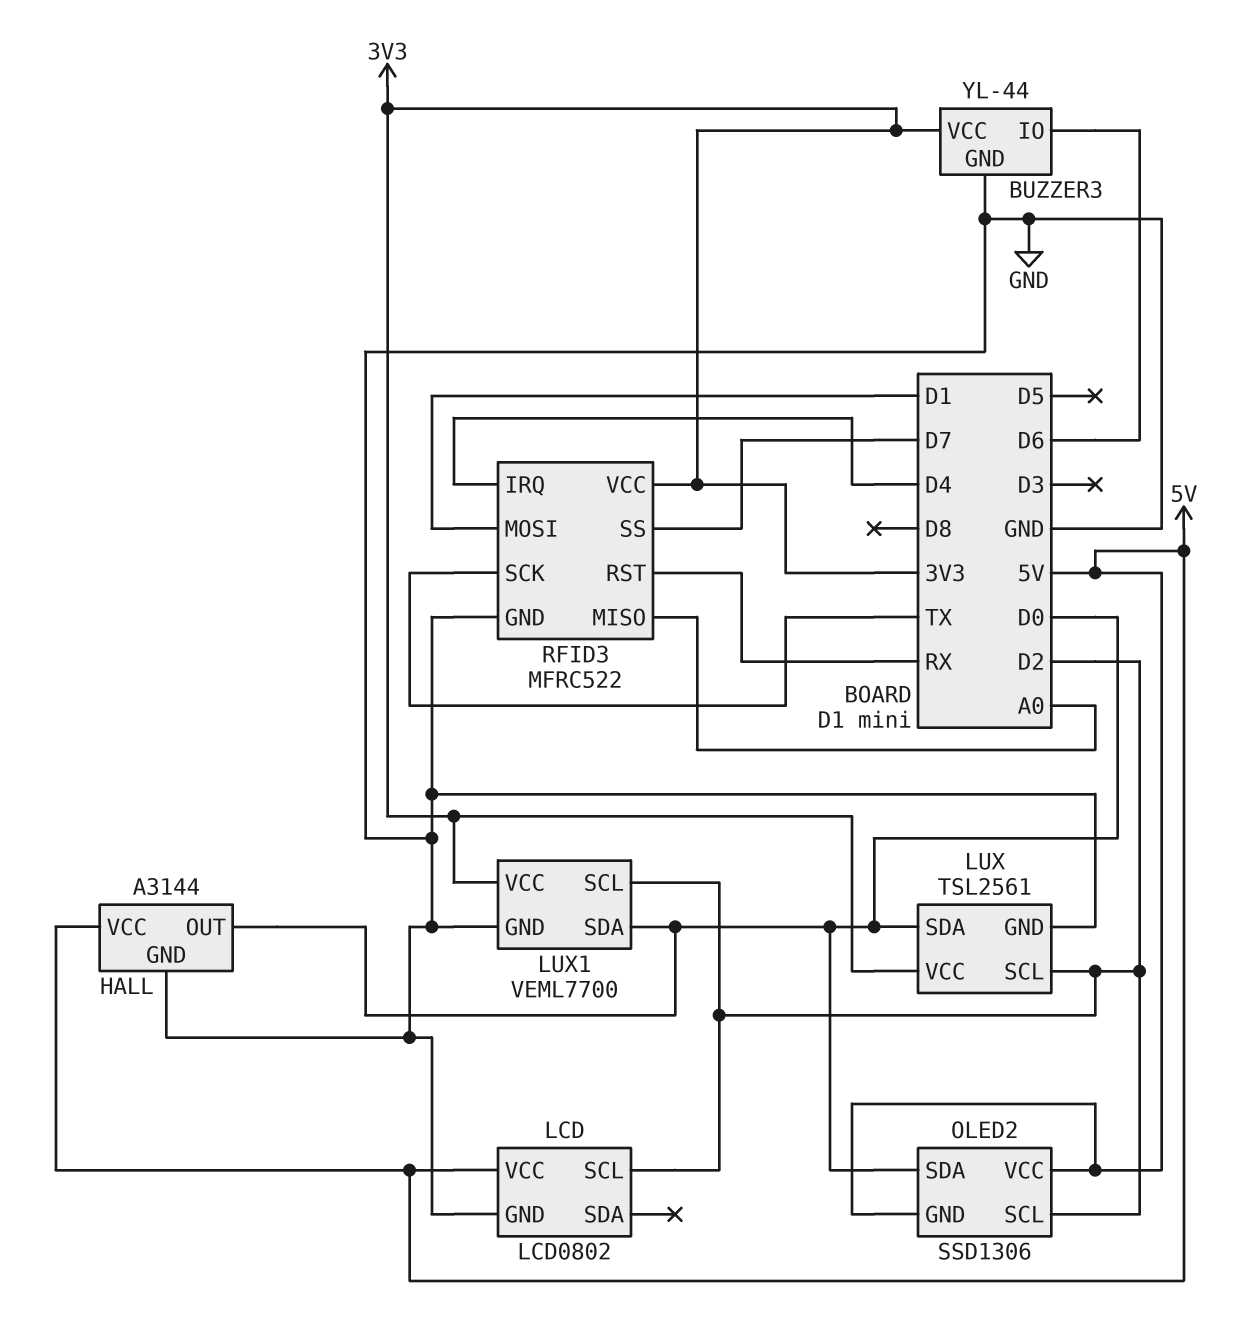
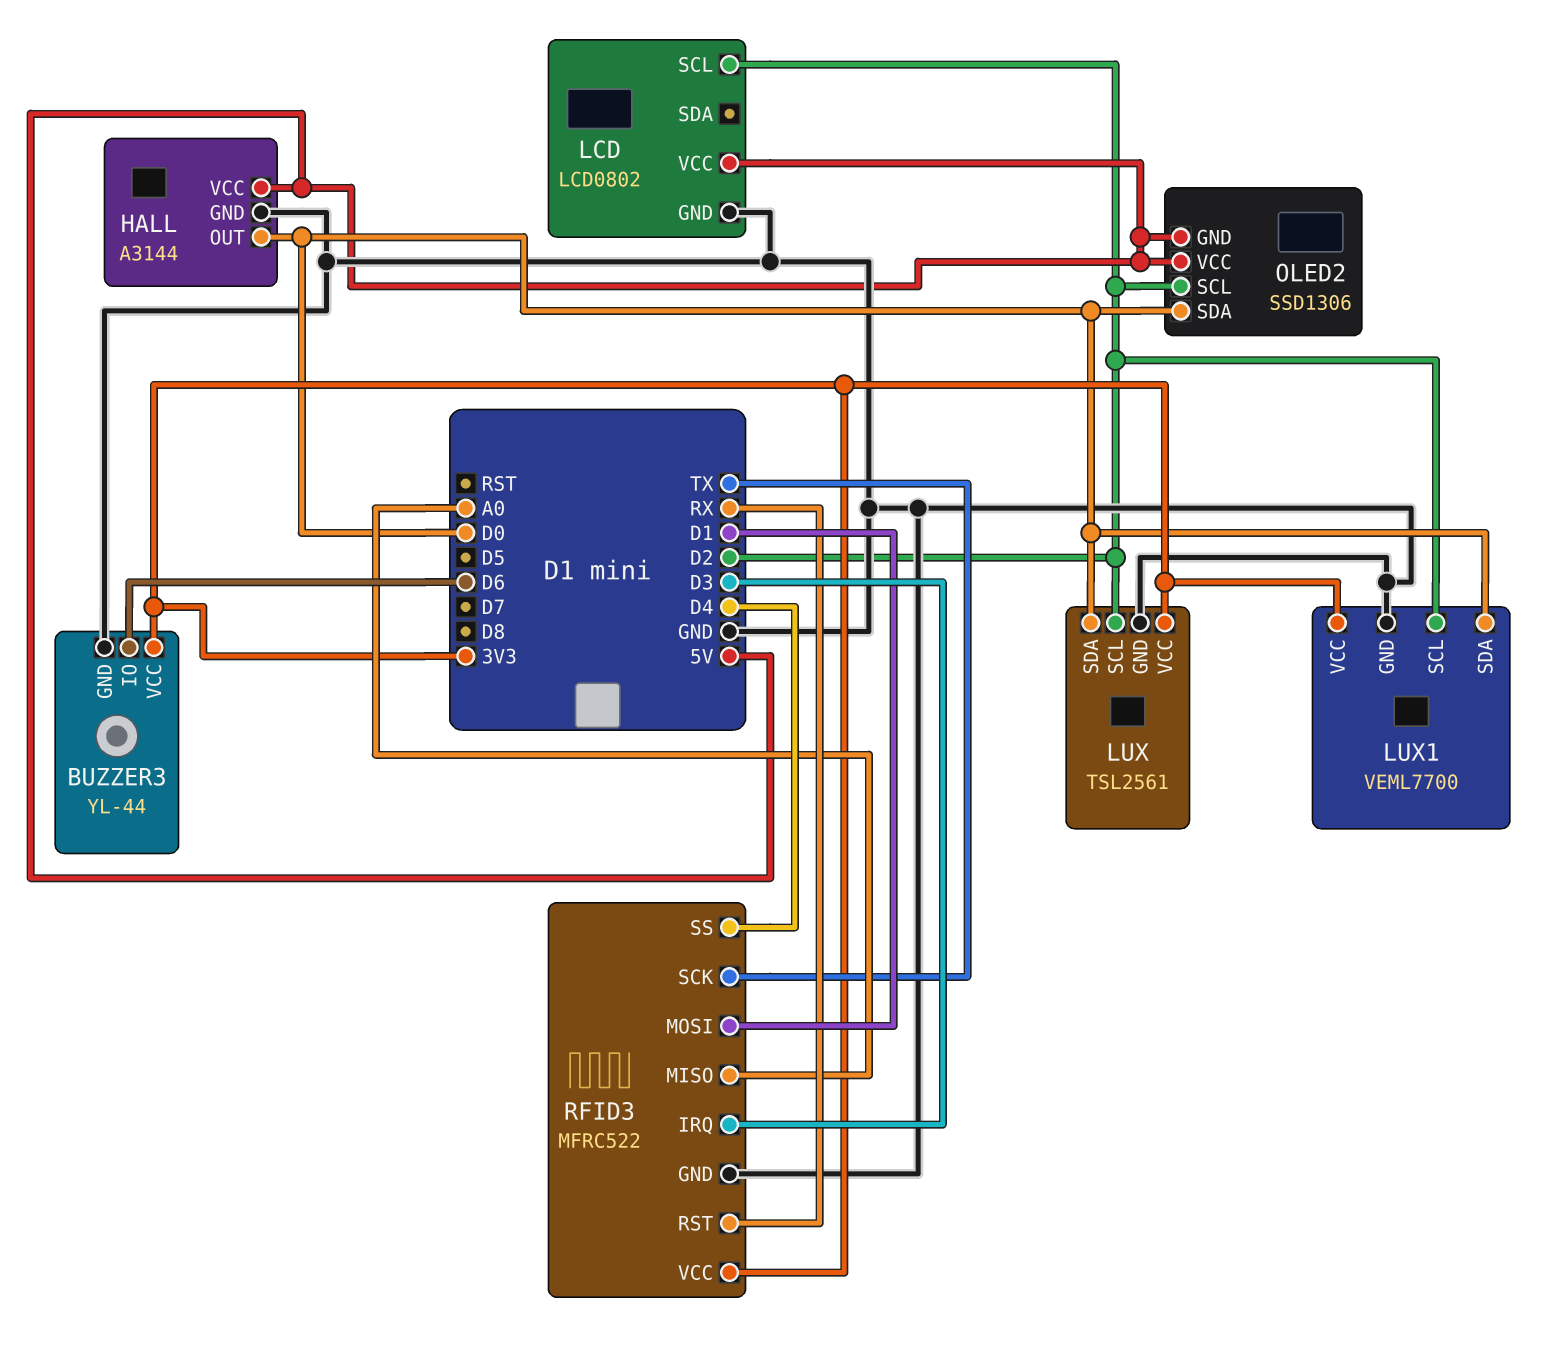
RFID3 pin IRQ: D4 -> D3
RFID3 pin SS: D7 -> D4

